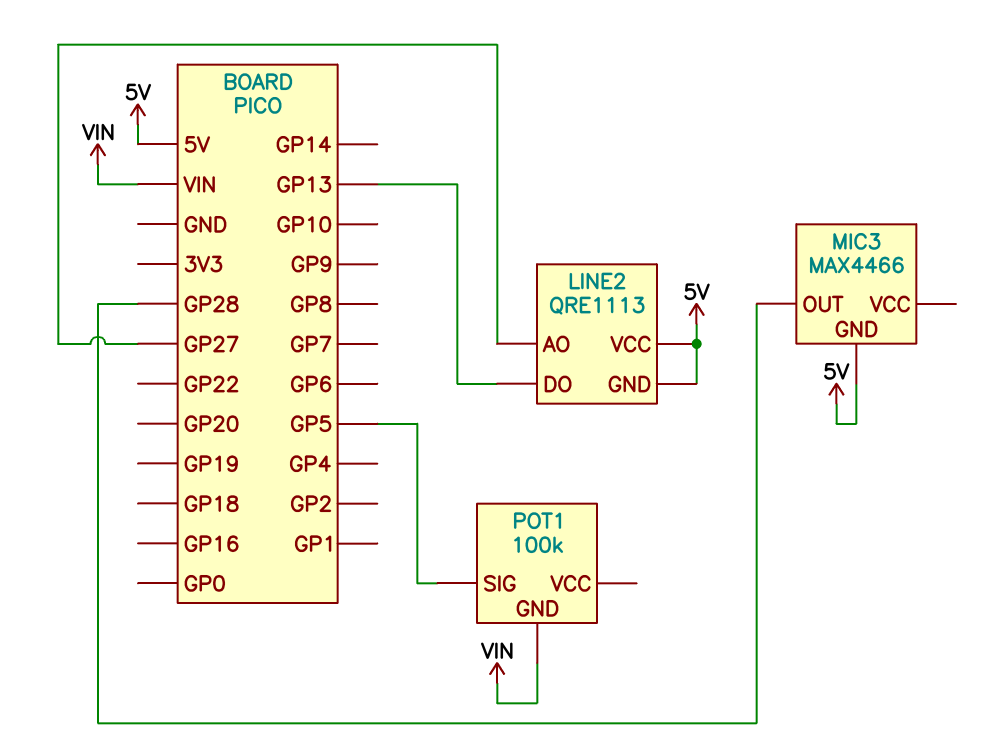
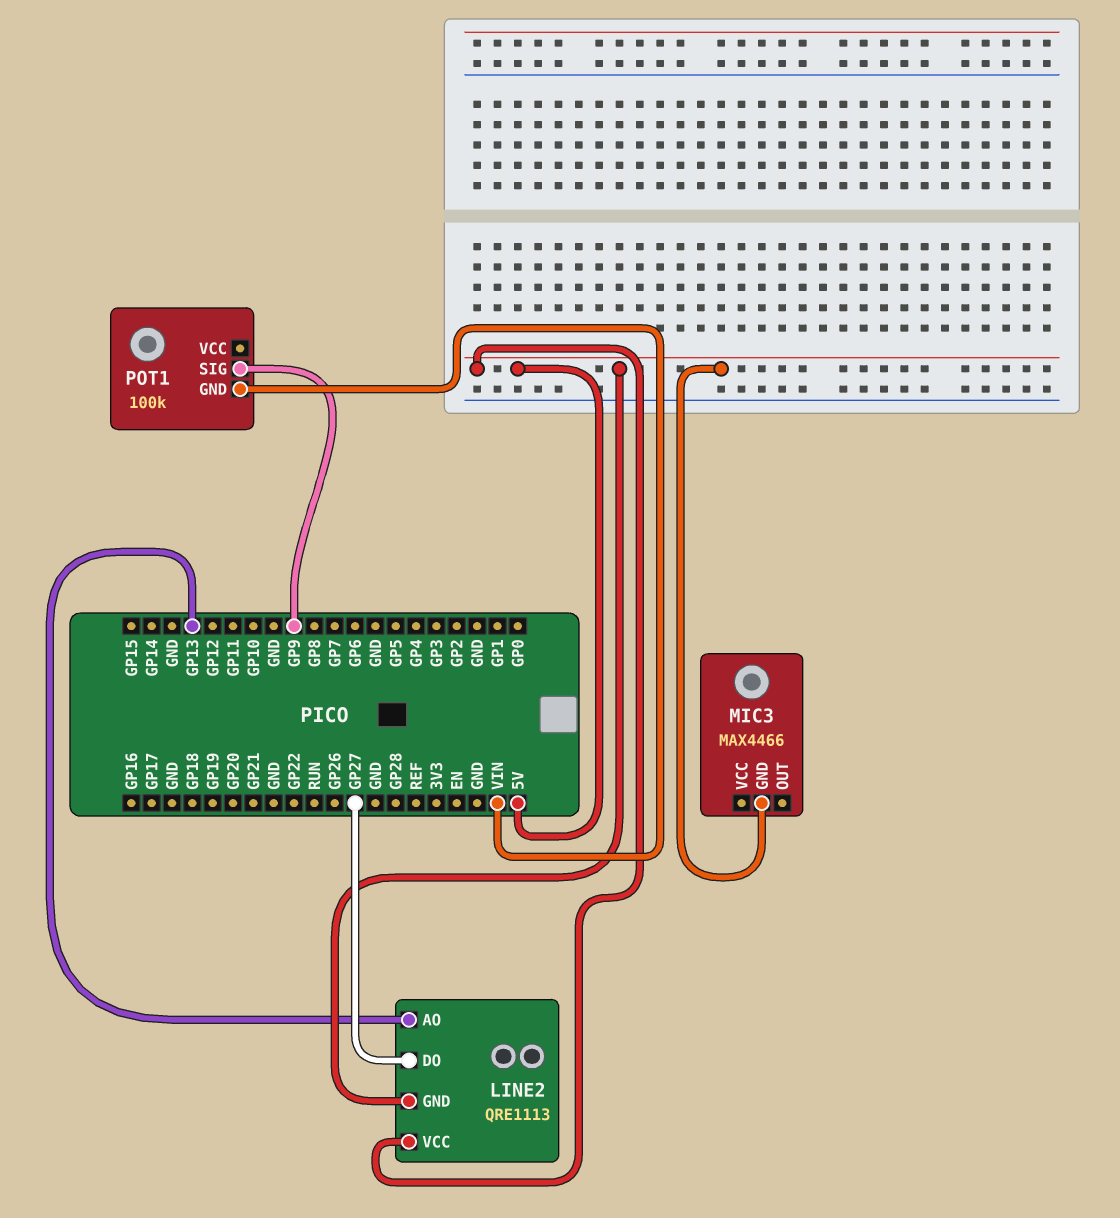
LINE2 pin AO: GP27 -> GP13
LINE2 pin DO: GP13 -> GP27
MIC3 pin OUT: GP28 -> none
POT1 pin SIG: GP5 -> GP9

